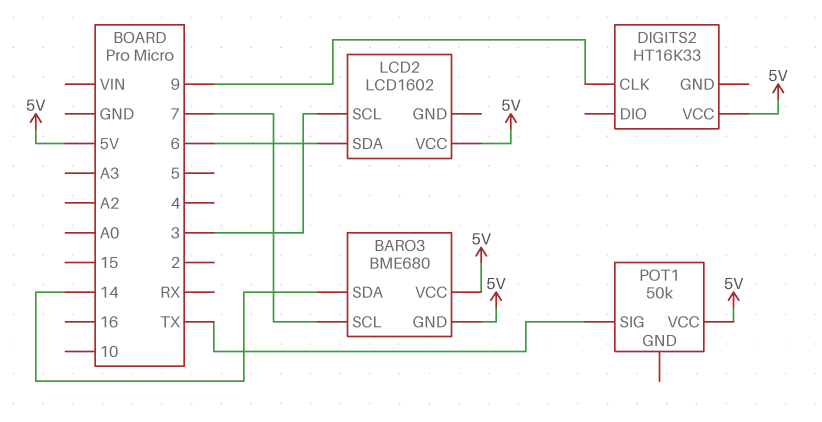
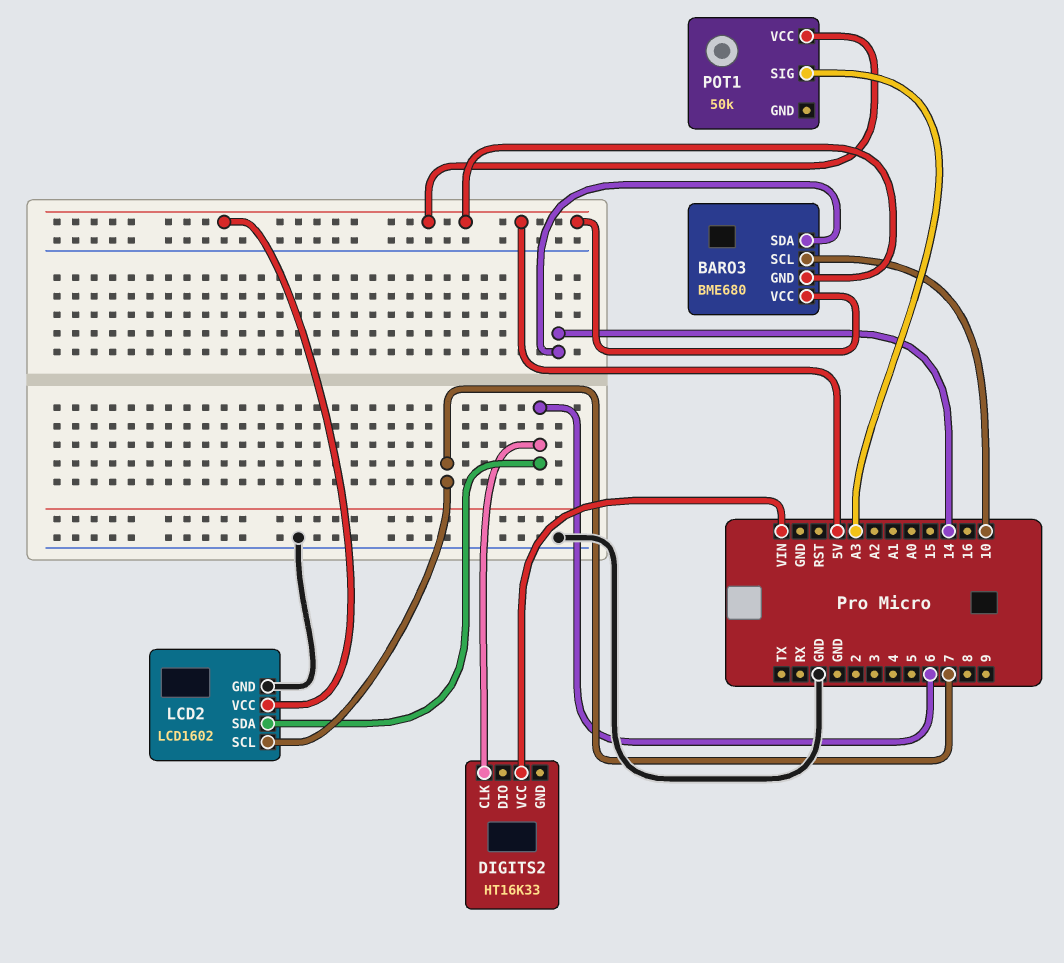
BARO3 pin SCL: 7 -> 10
DIGITS2 pin CLK: 9 -> 6
DIGITS2 pin VCC: 5V -> VIN
LCD2 pin GND: none -> GND
LCD2 pin SCL: 3 -> 7
POT1 pin SIG: TX -> A3

